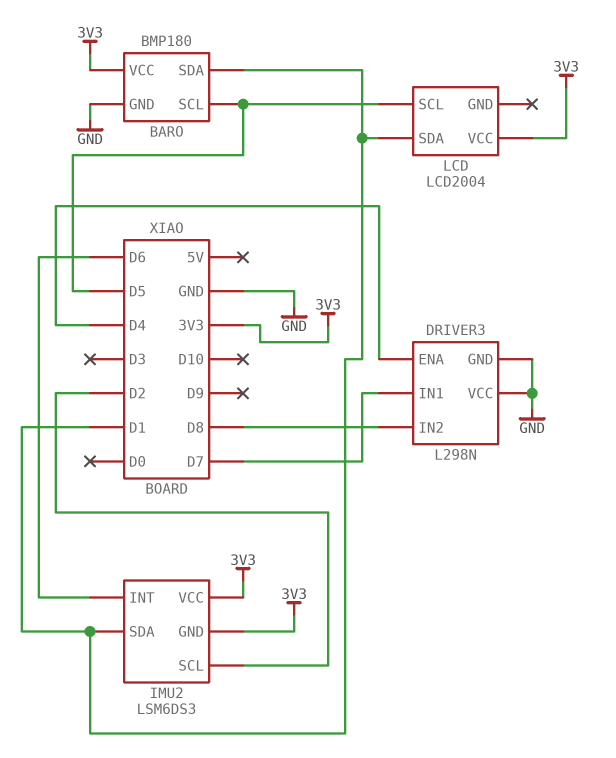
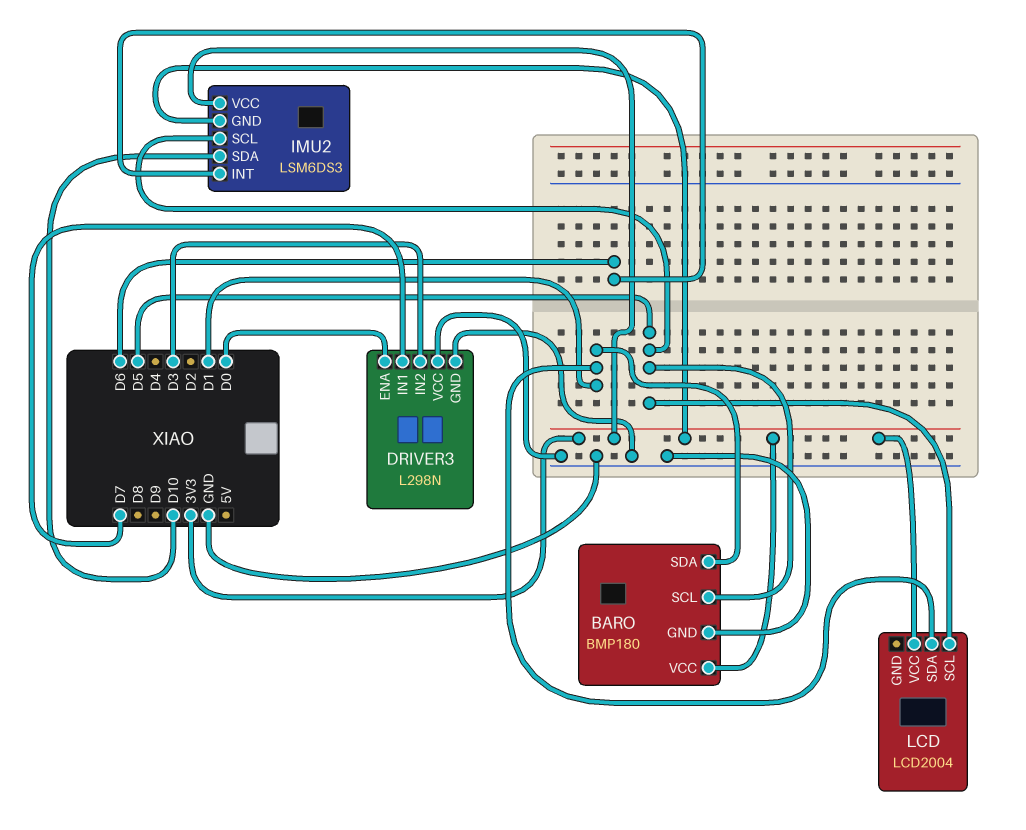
DRIVER3 pin ENA: D4 -> D0
DRIVER3 pin IN2: D8 -> D3
IMU2 pin SCL: D2 -> D5
IMU2 pin SDA: D1 -> D10

